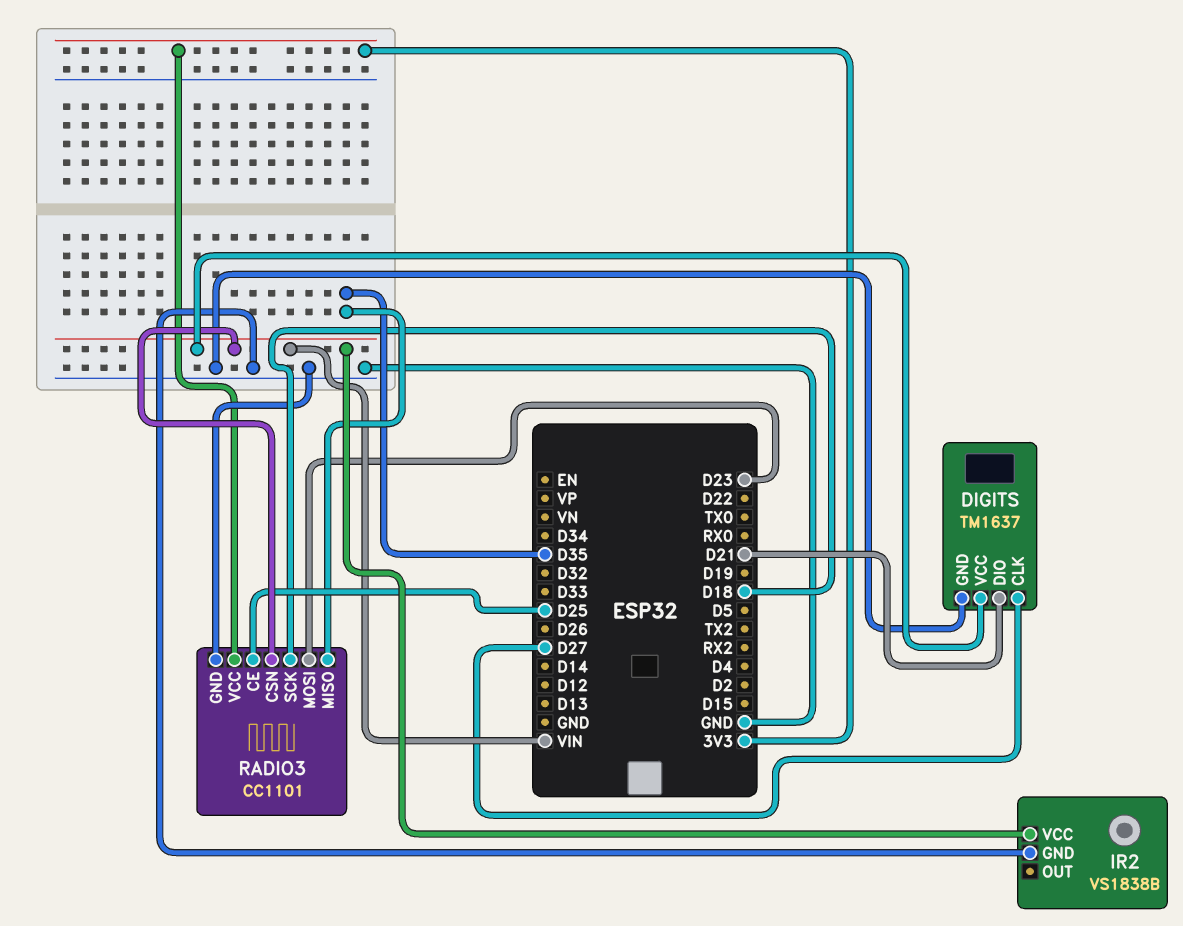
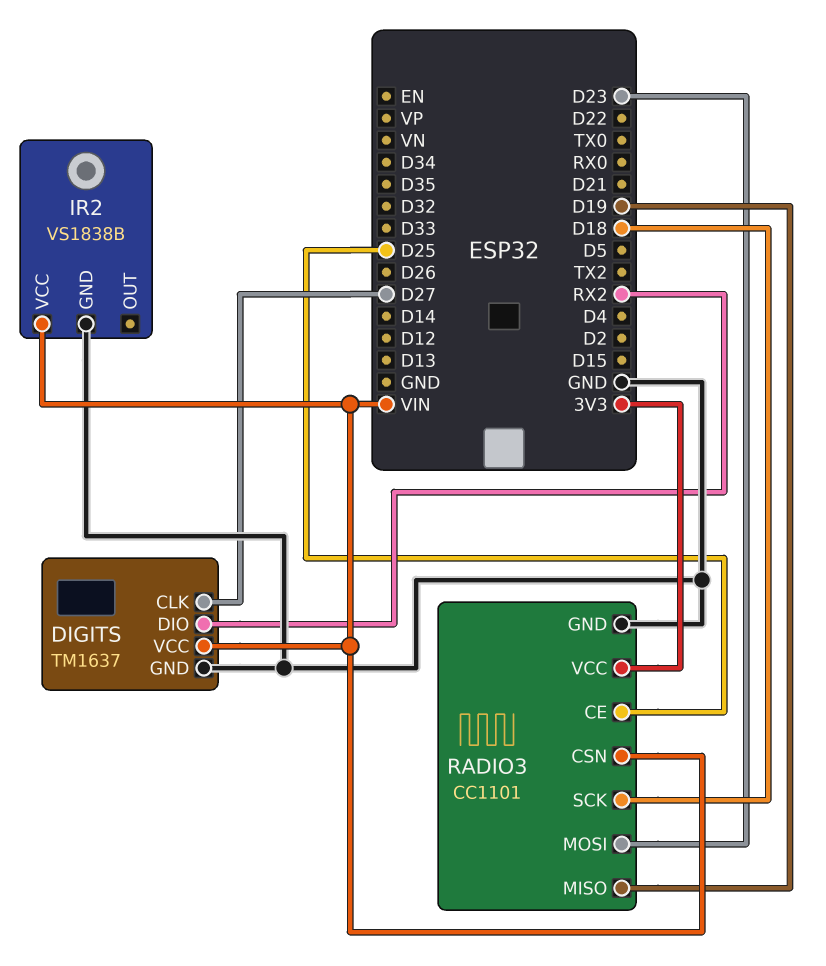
DIGITS pin DIO: D21 -> RX2
RADIO3 pin MISO: D35 -> D19

